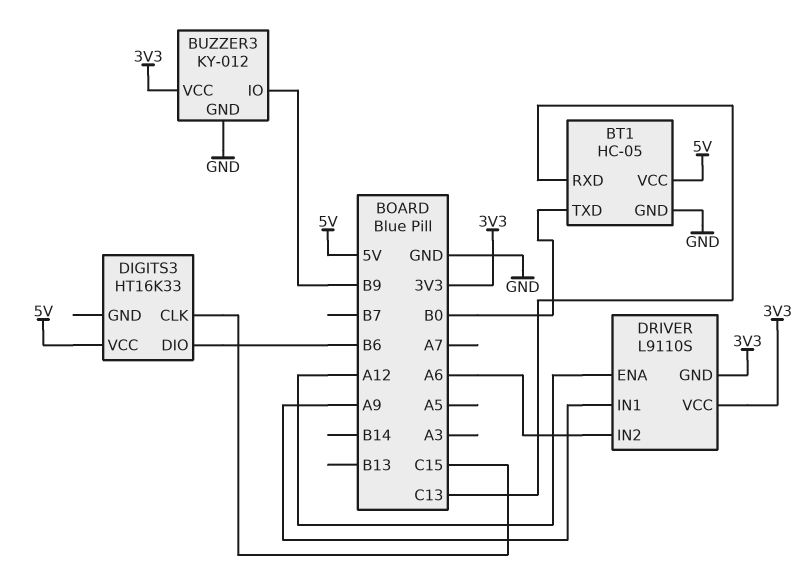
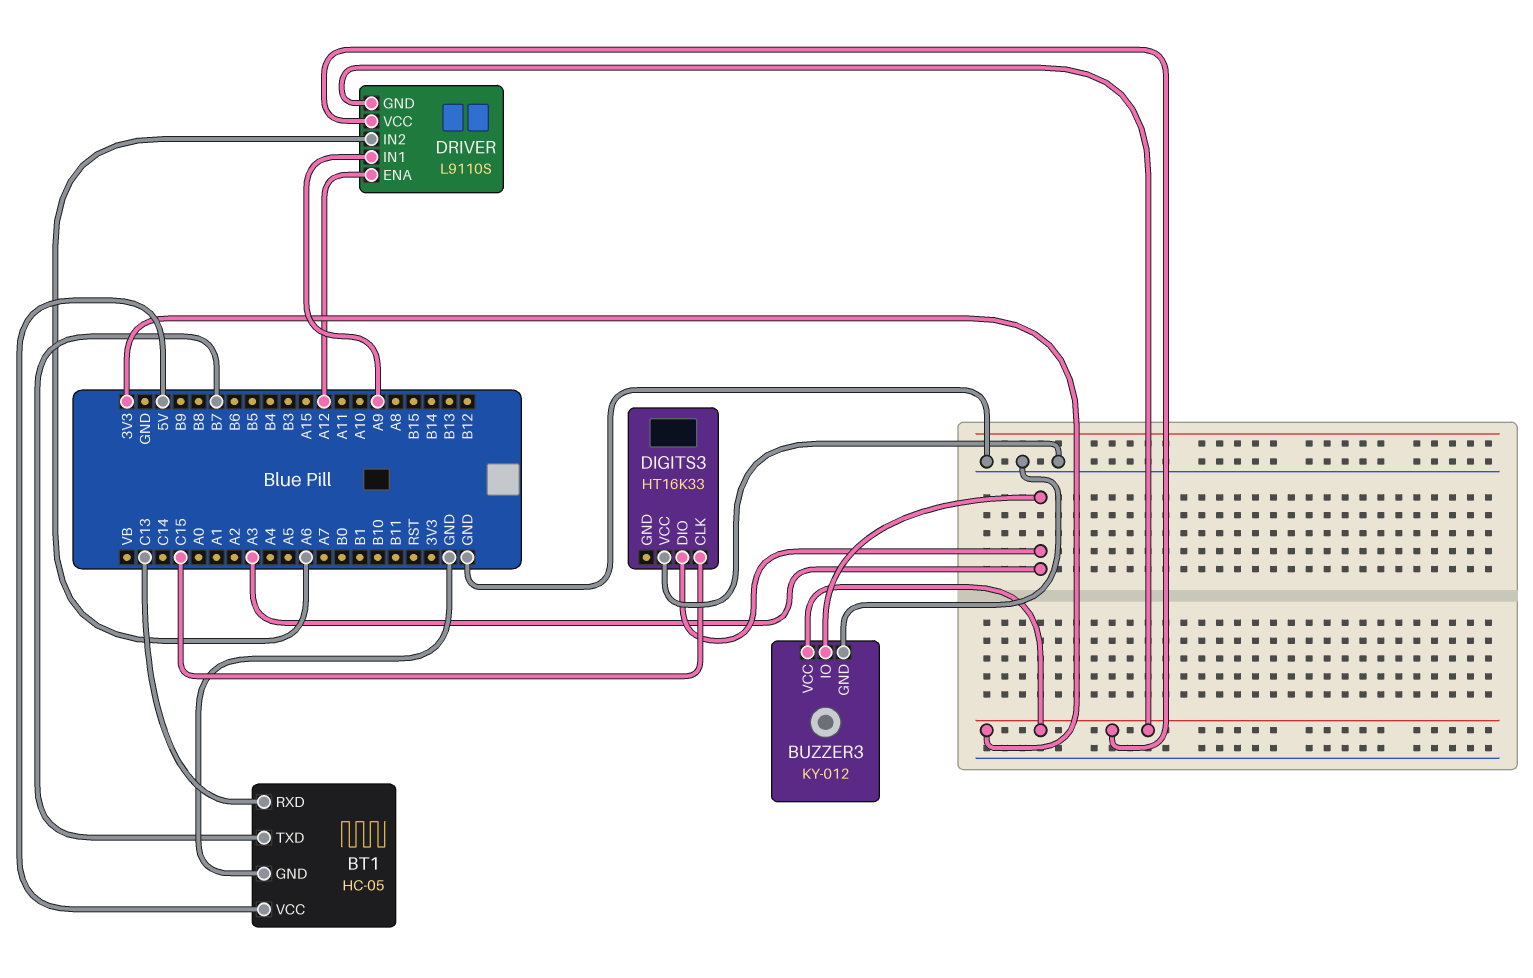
BT1 pin TXD: B0 -> B7
BUZZER3 pin IO: B9 -> A3
DIGITS3 pin DIO: B6 -> A3
DIGITS3 pin VCC: 5V -> GND

